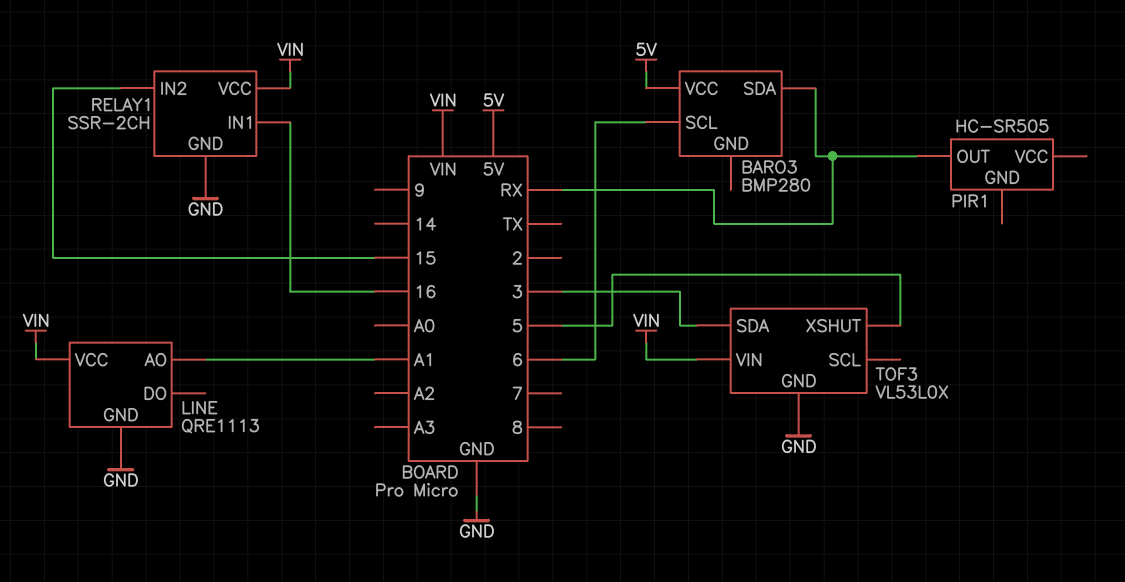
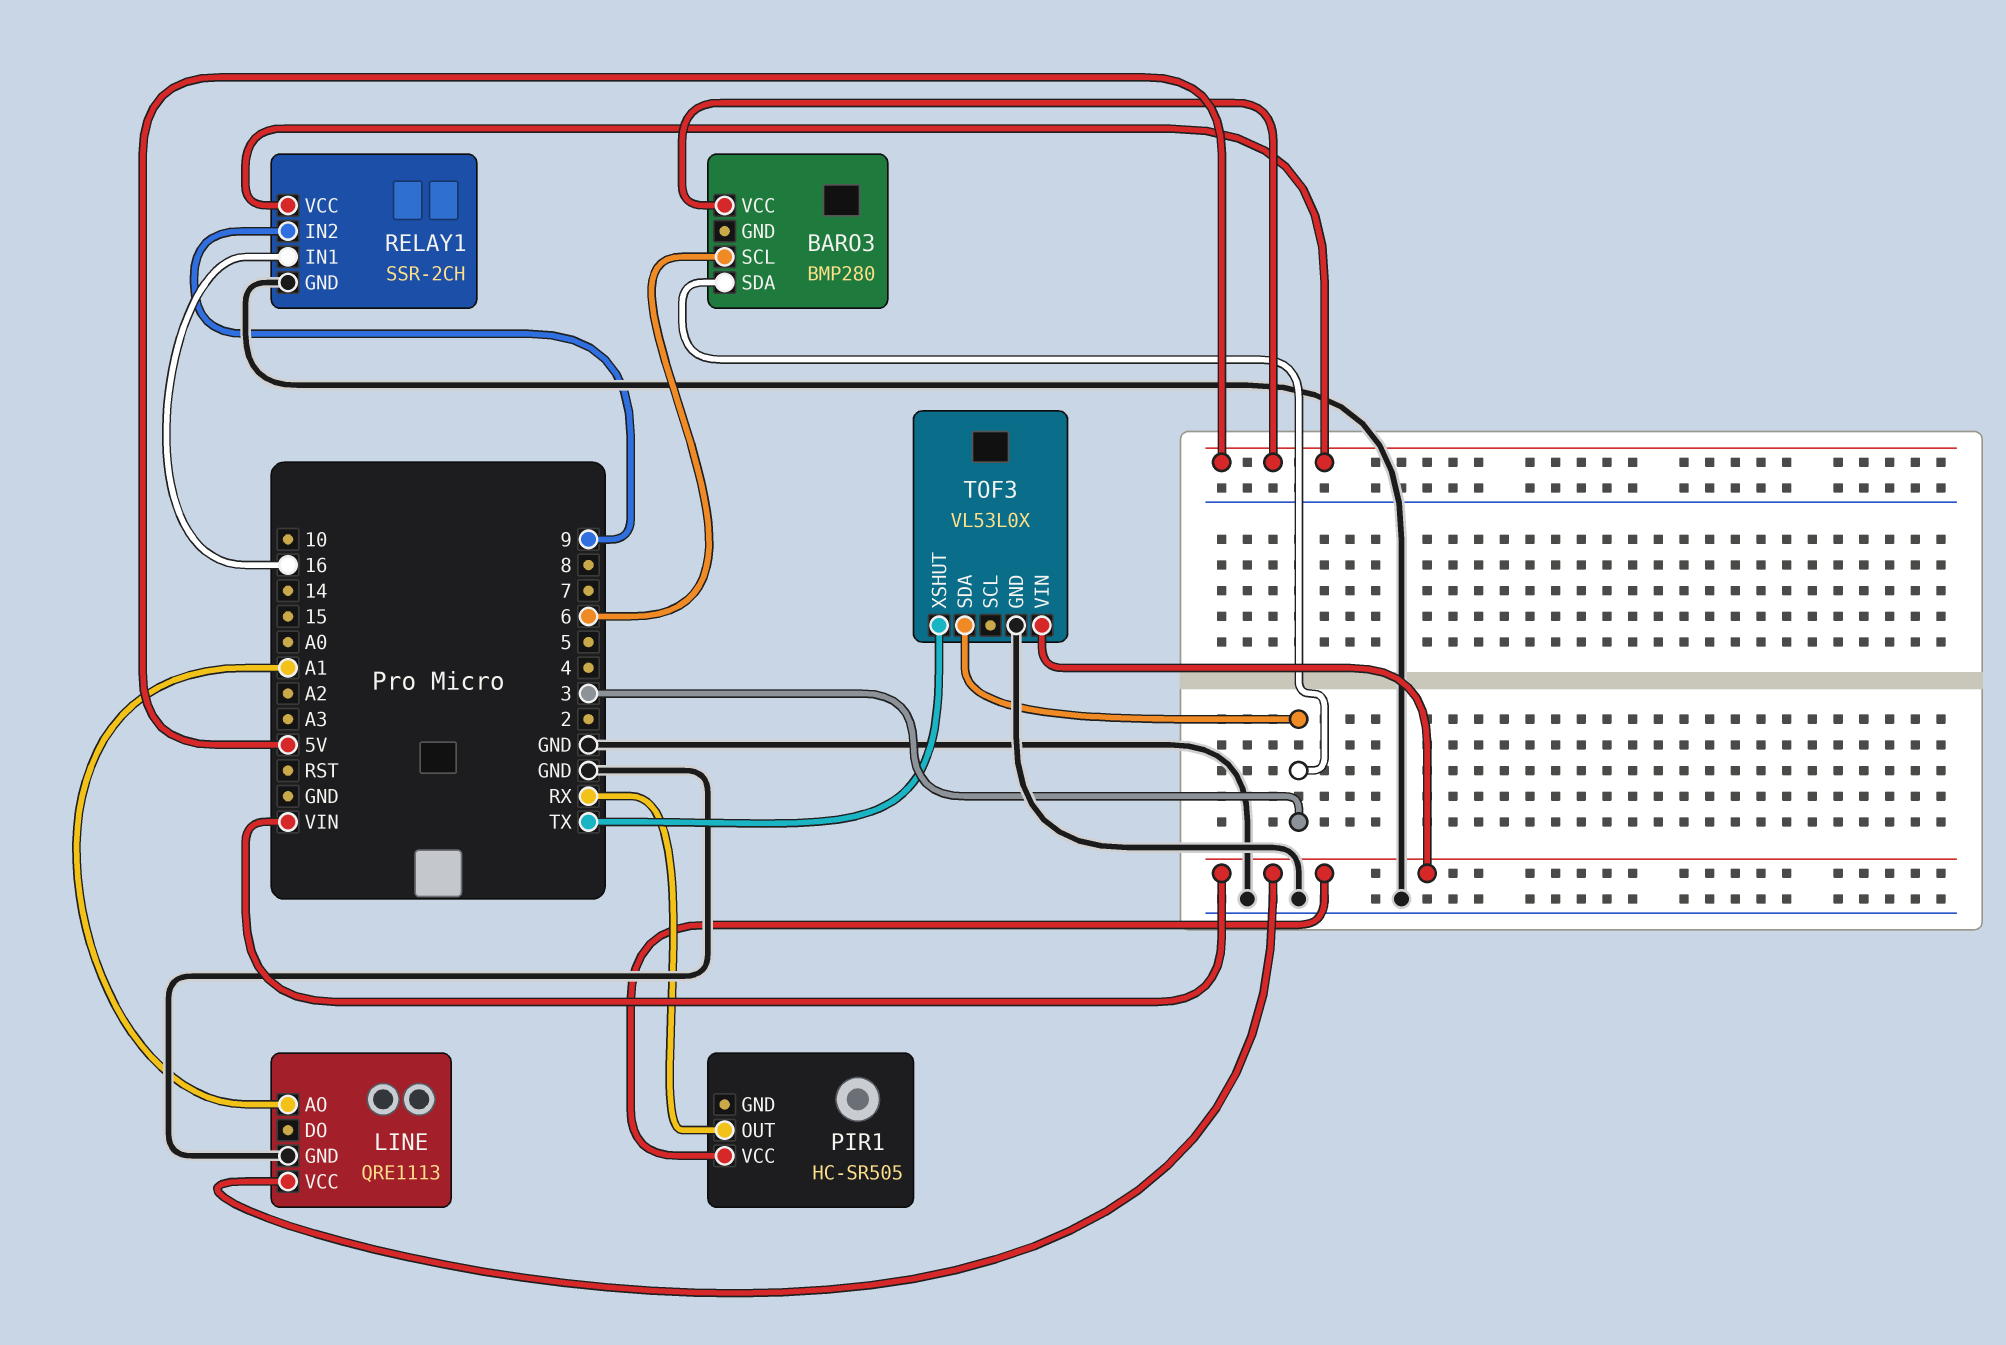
BARO3 pin SDA: RX -> 3
PIR1 pin VCC: none -> VIN
RELAY1 pin IN2: 15 -> 9
RELAY1 pin VCC: VIN -> 5V
TOF3 pin XSHUT: 5 -> TX

